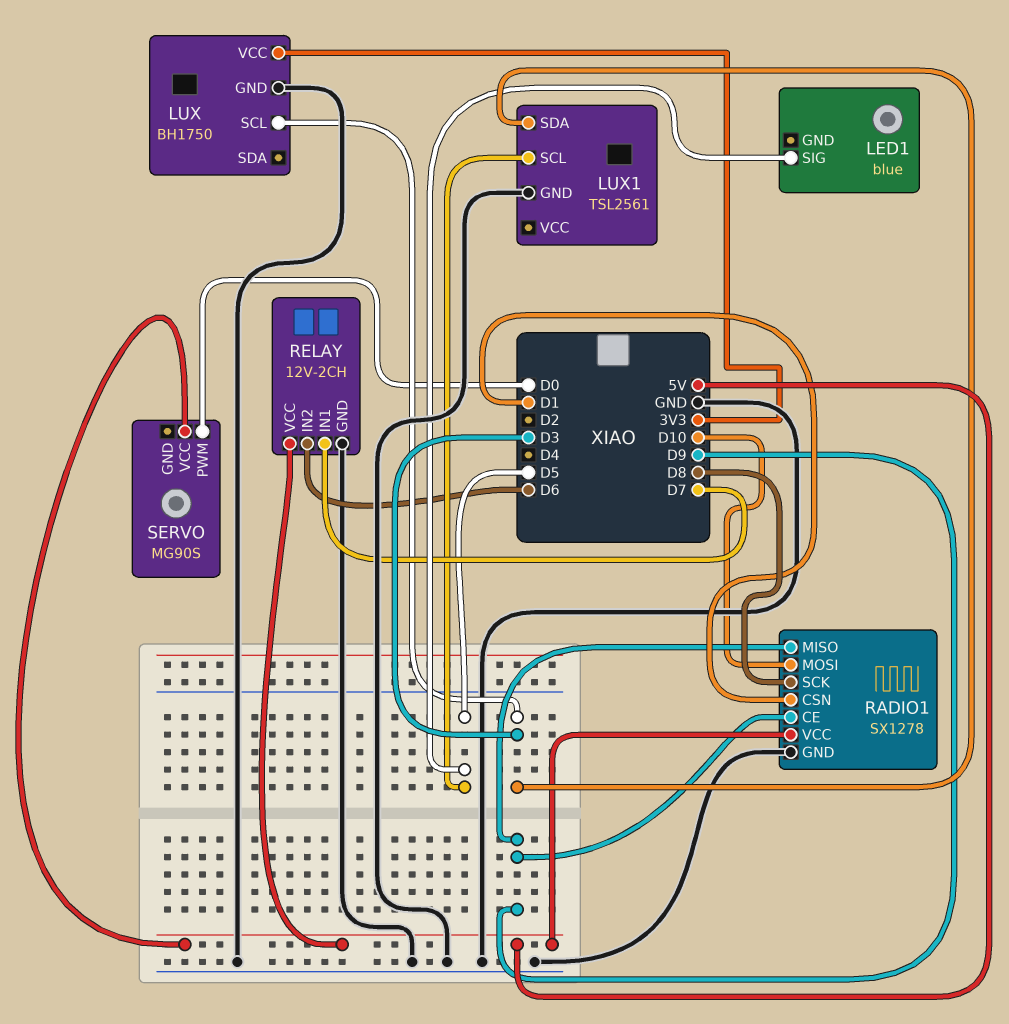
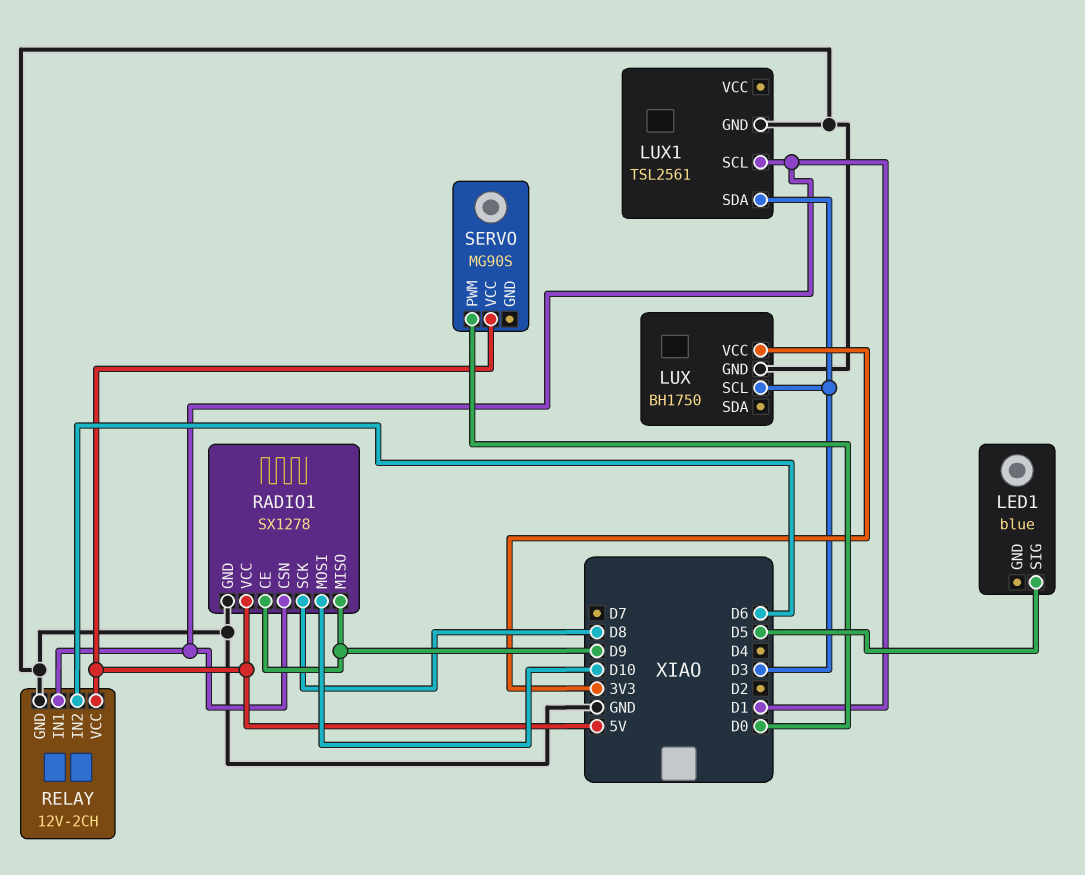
LUX1 pin SCL: D5 -> D1
RELAY pin IN1: D7 -> D1

